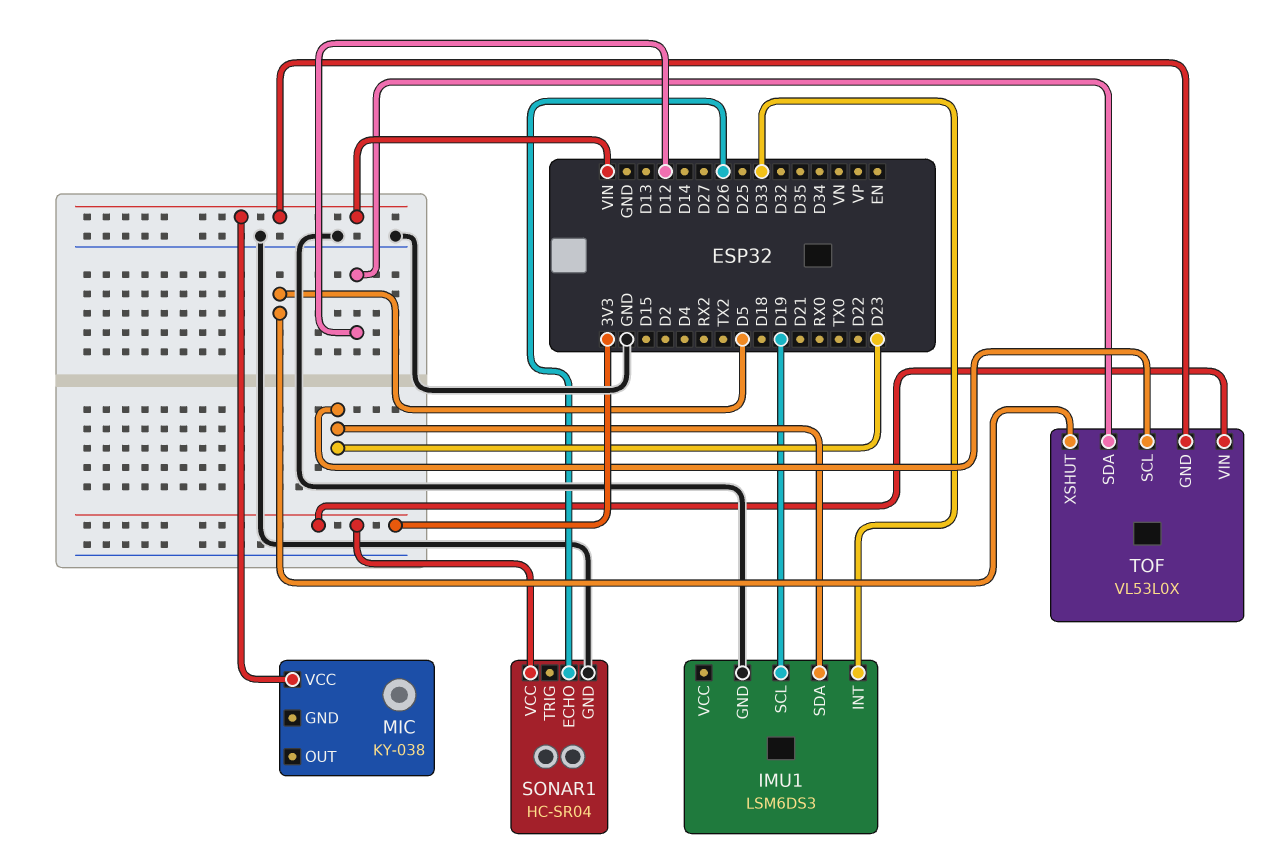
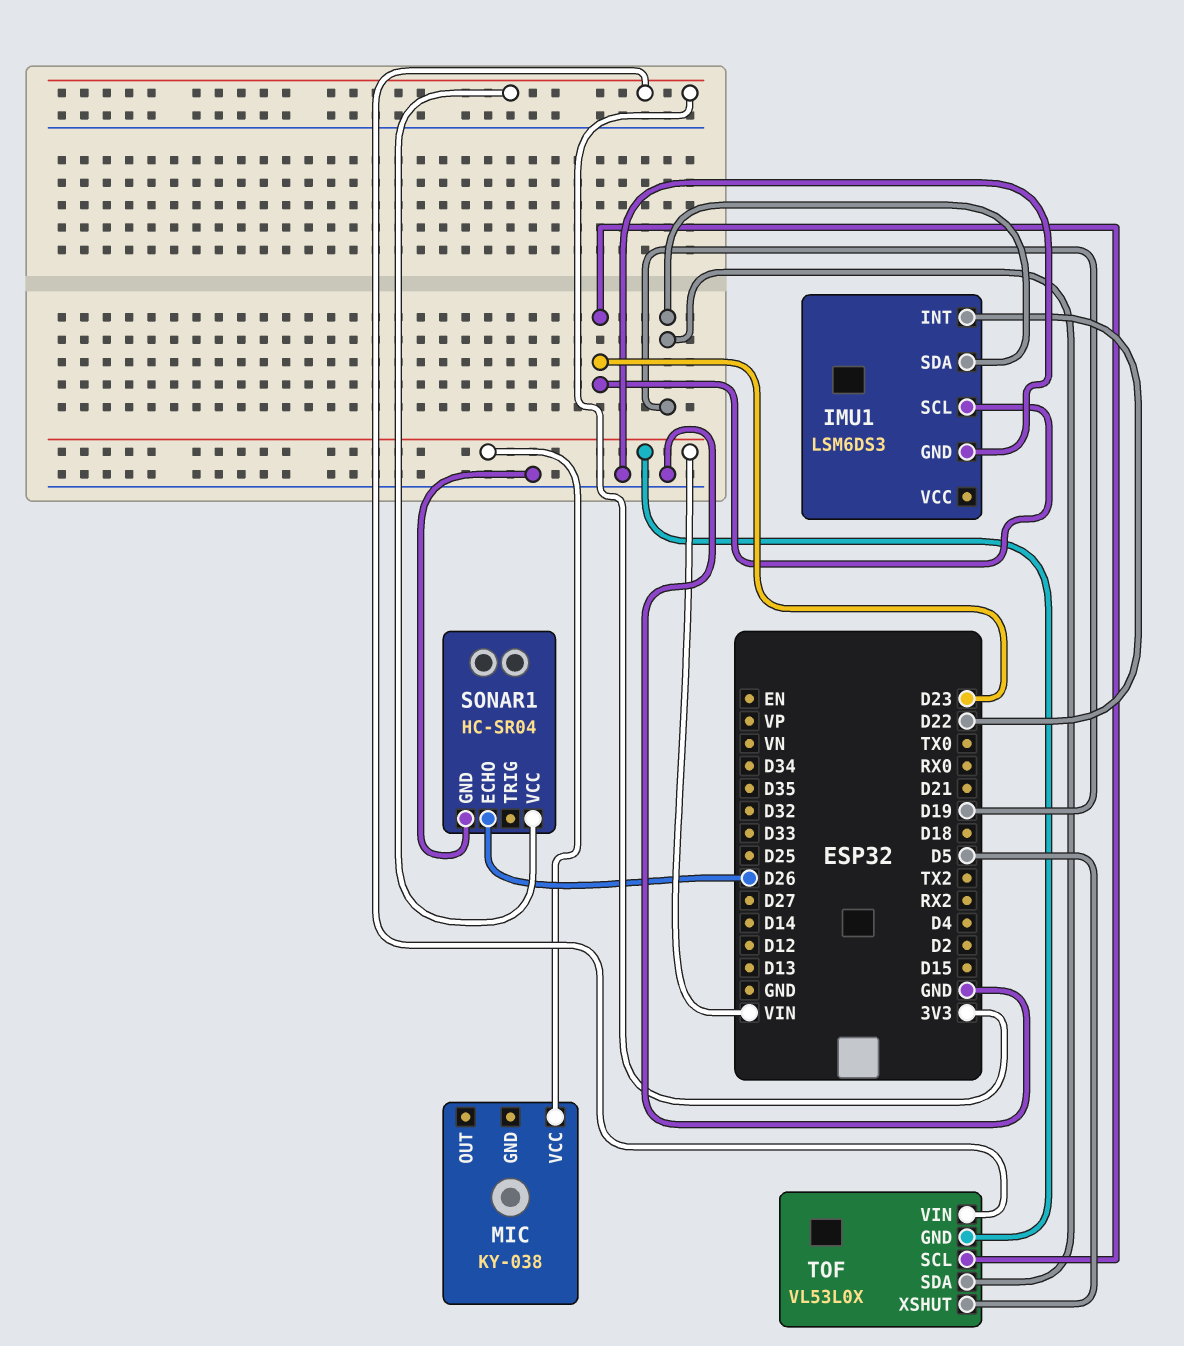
IMU1 pin INT: D33 -> D22
IMU1 pin SCL: D19 -> D23
IMU1 pin SDA: D23 -> D19
TOF pin SDA: D12 -> D19

